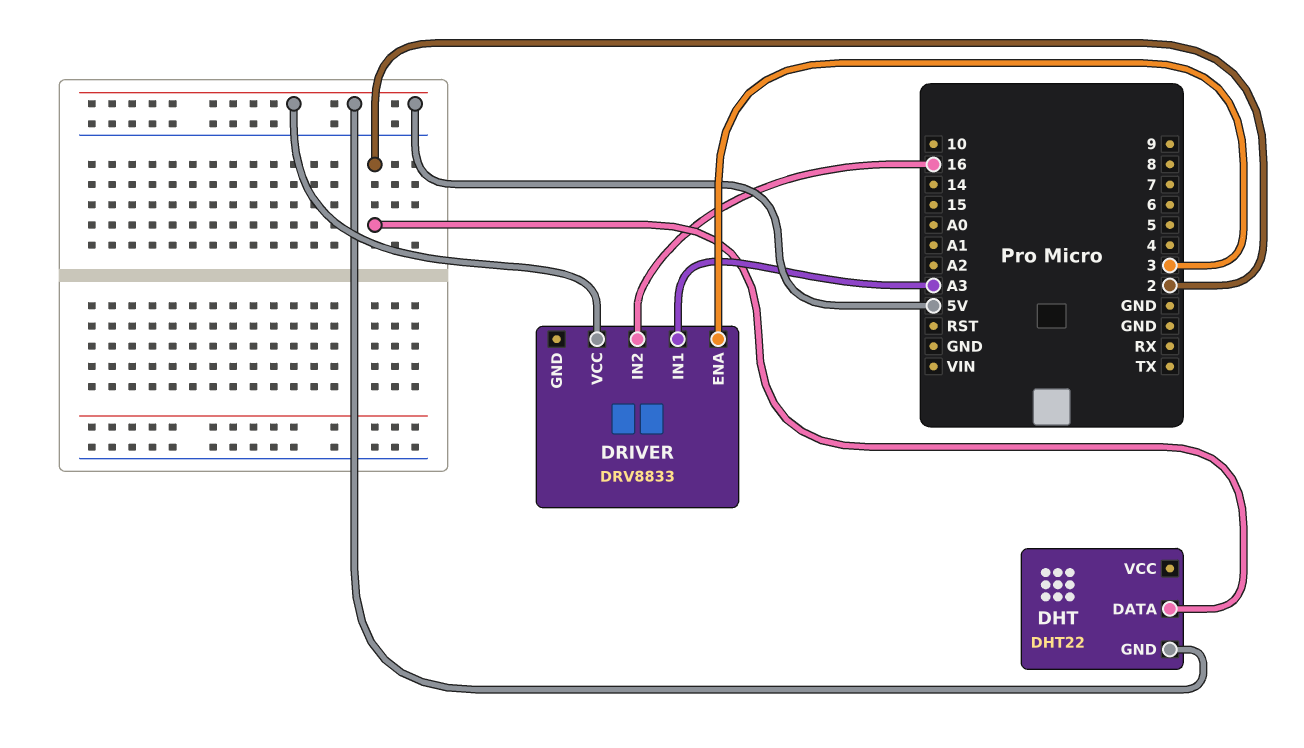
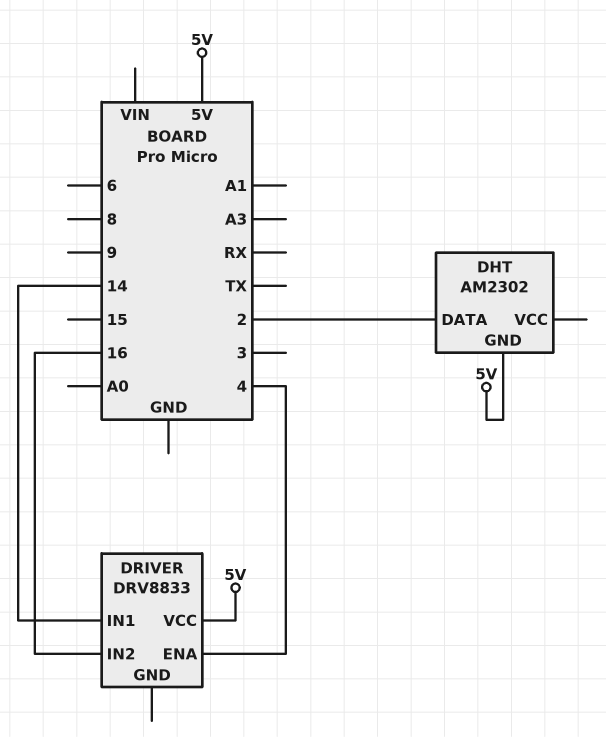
DHT: DHT22 -> AM2302
DRIVER pin ENA: 3 -> 4
DRIVER pin IN1: A3 -> 14

